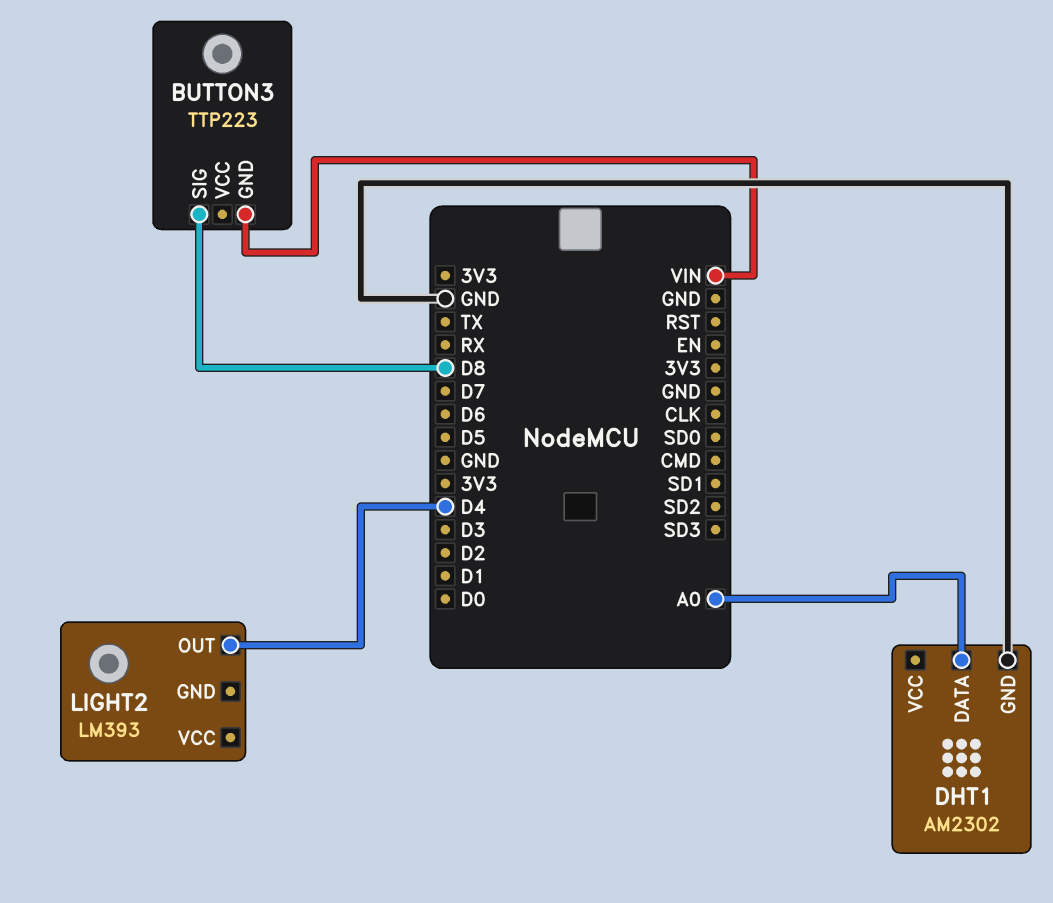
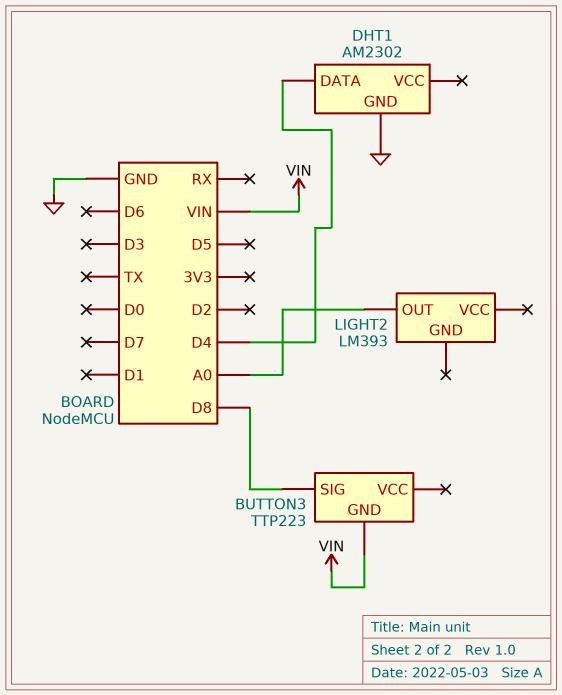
DHT1 pin DATA: A0 -> D4
LIGHT2 pin OUT: D4 -> A0

